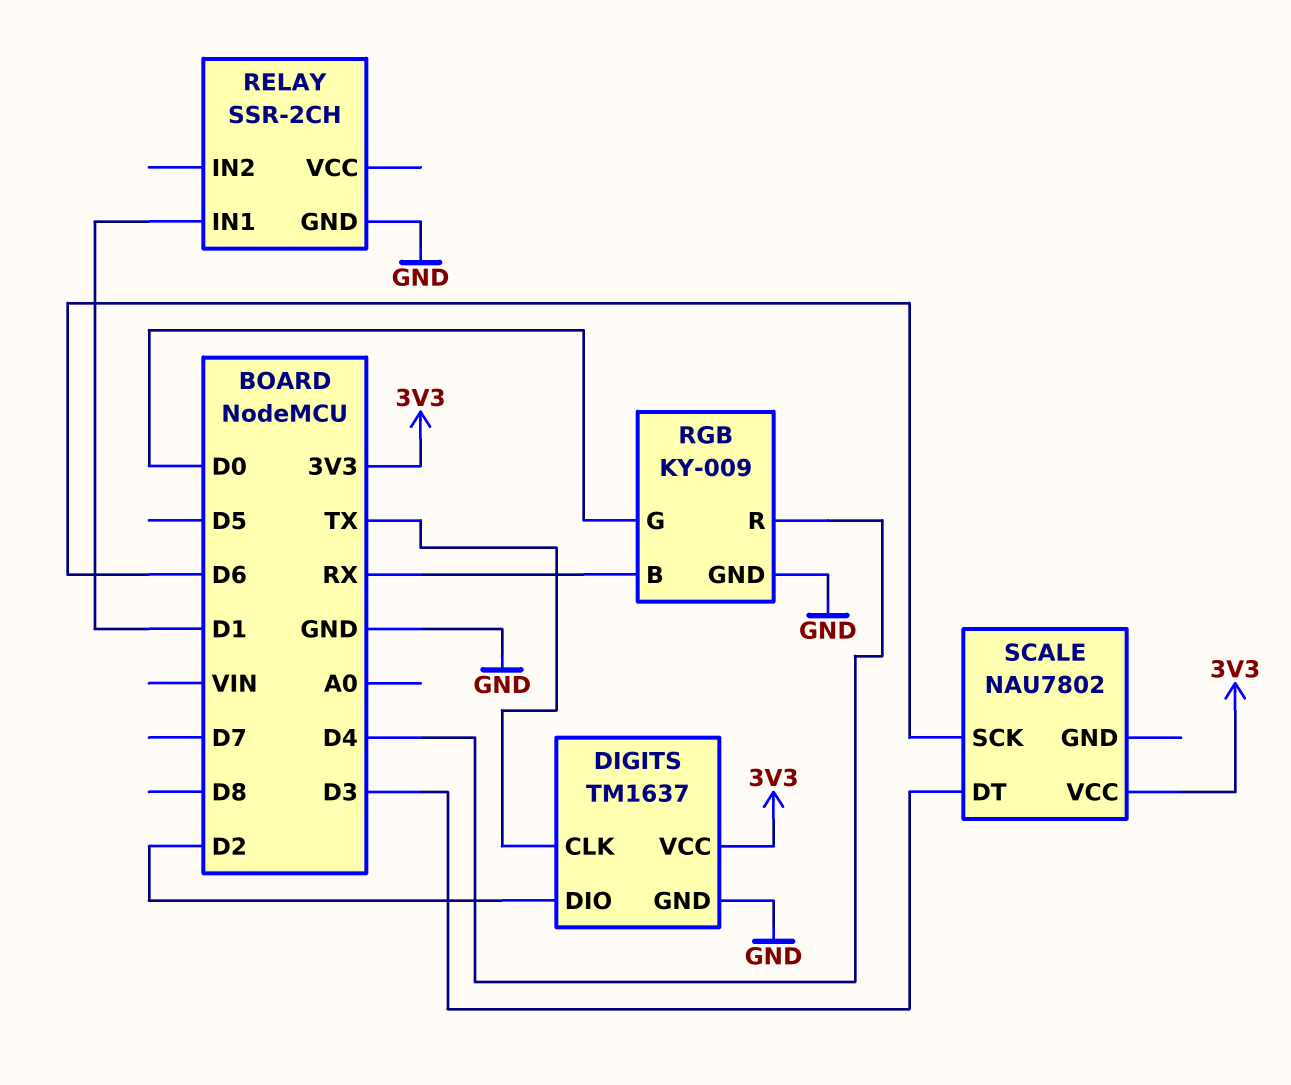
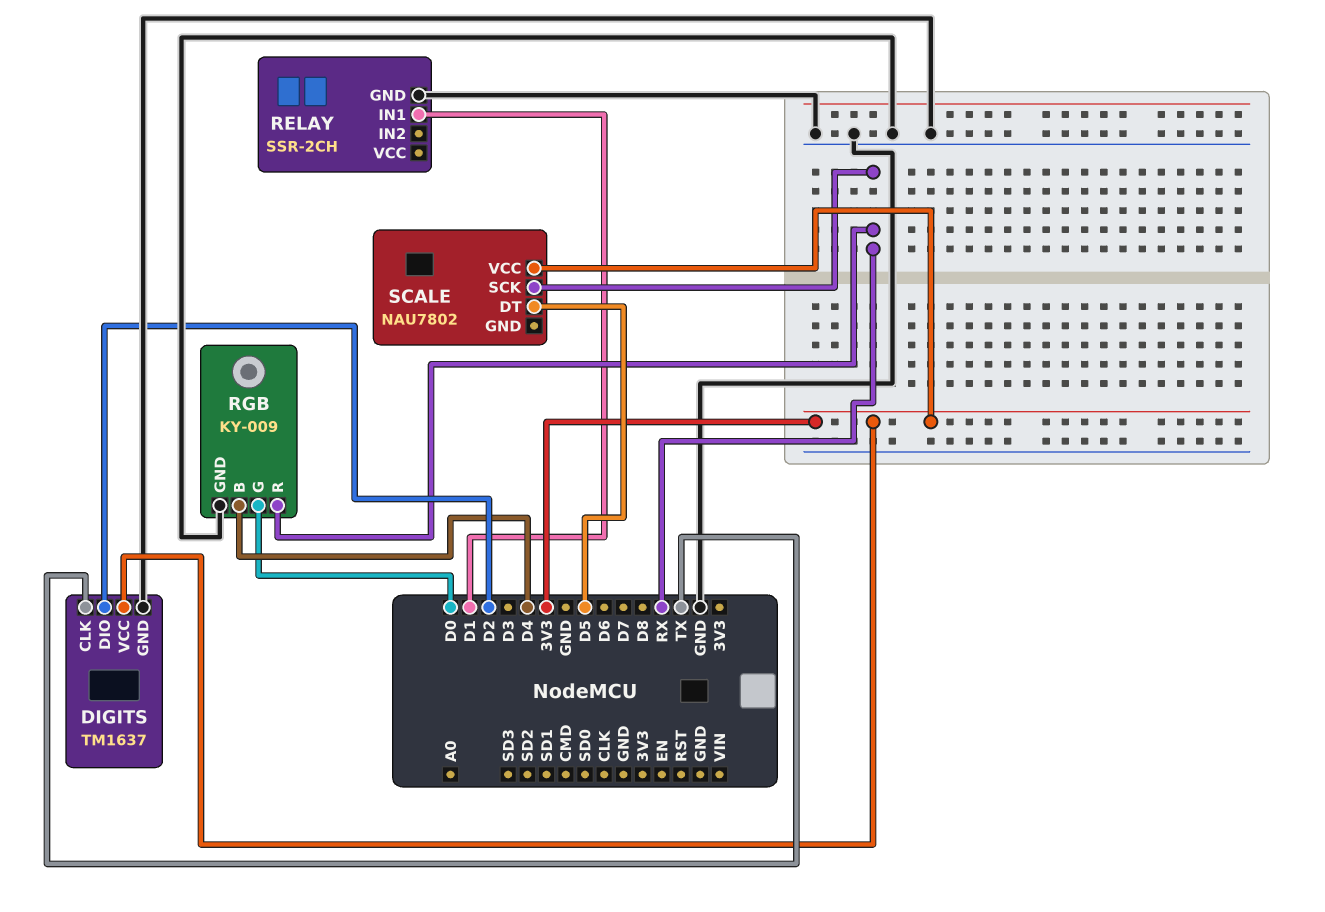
RGB pin B: RX -> D4
RGB pin R: D4 -> RX
SCALE pin DT: D3 -> D5
SCALE pin SCK: D6 -> RX

